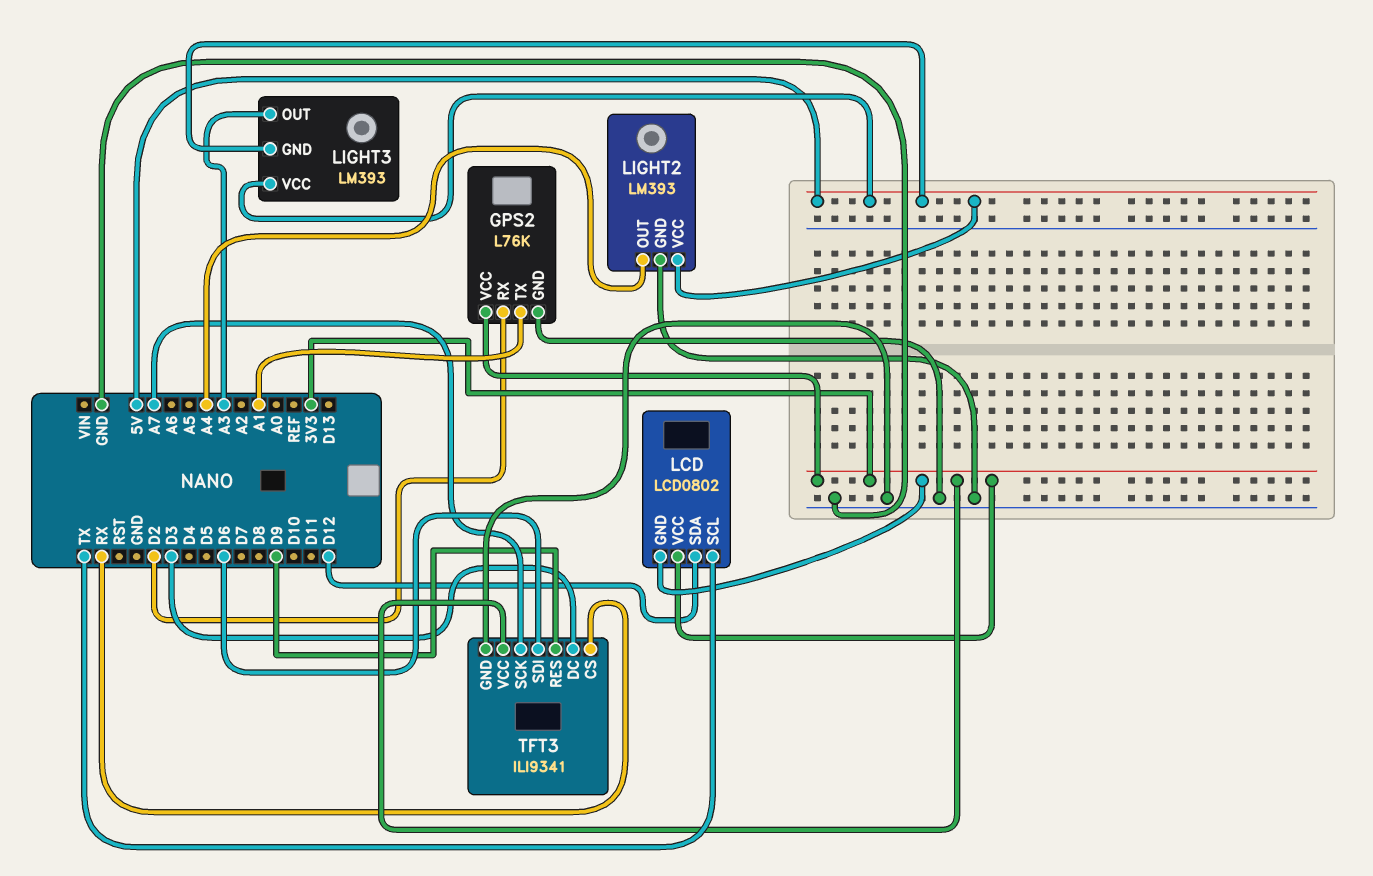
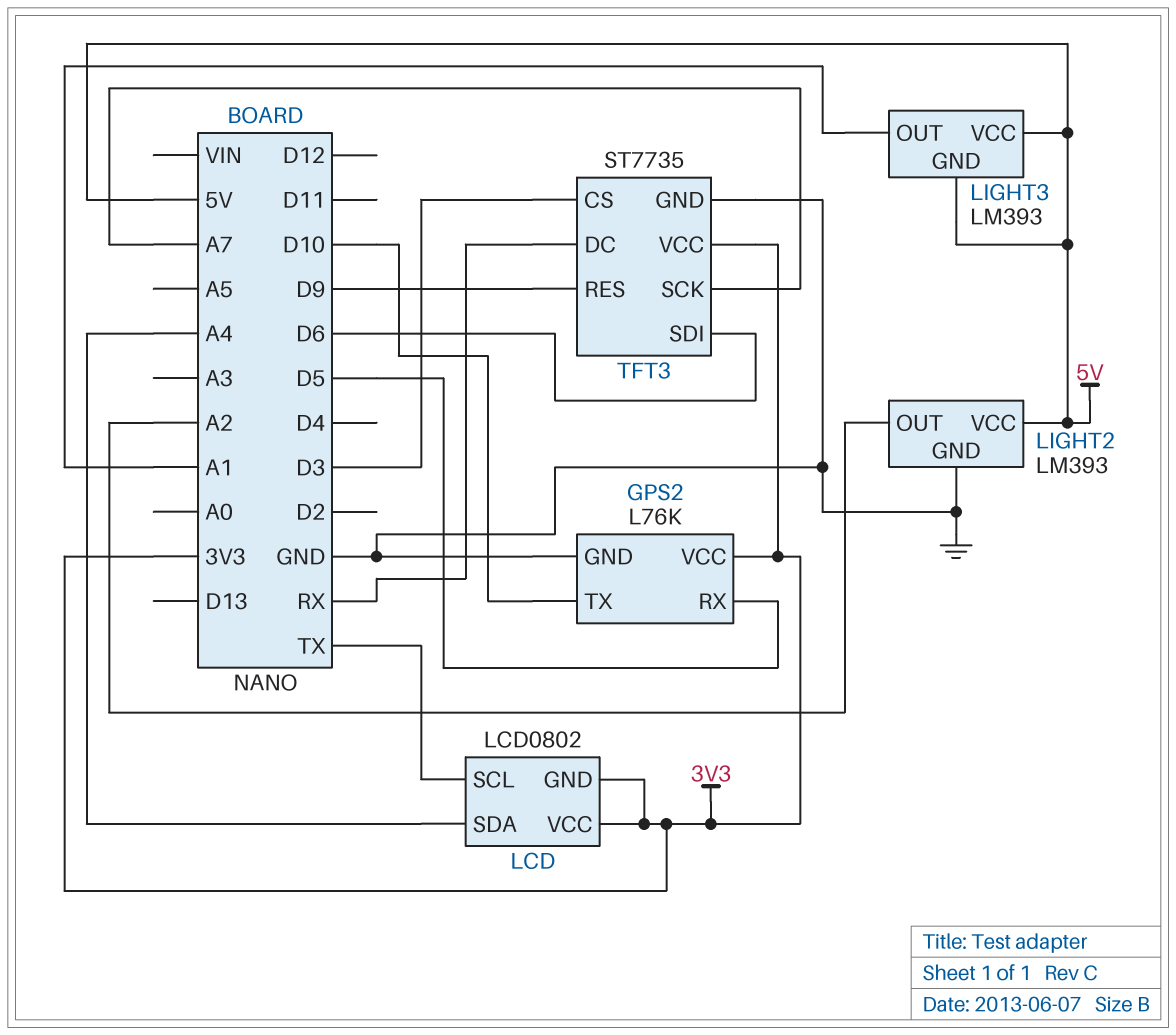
GPS2 pin RX: D2 -> D5
GPS2 pin TX: A1 -> D10
LCD pin SDA: D12 -> A4
LIGHT2 pin OUT: A4 -> A2
LIGHT3 pin OUT: A3 -> A1
TFT3: ILI9341 -> ST7735
TFT3 pin CS: RX -> D3
TFT3 pin DC: D3 -> RX

